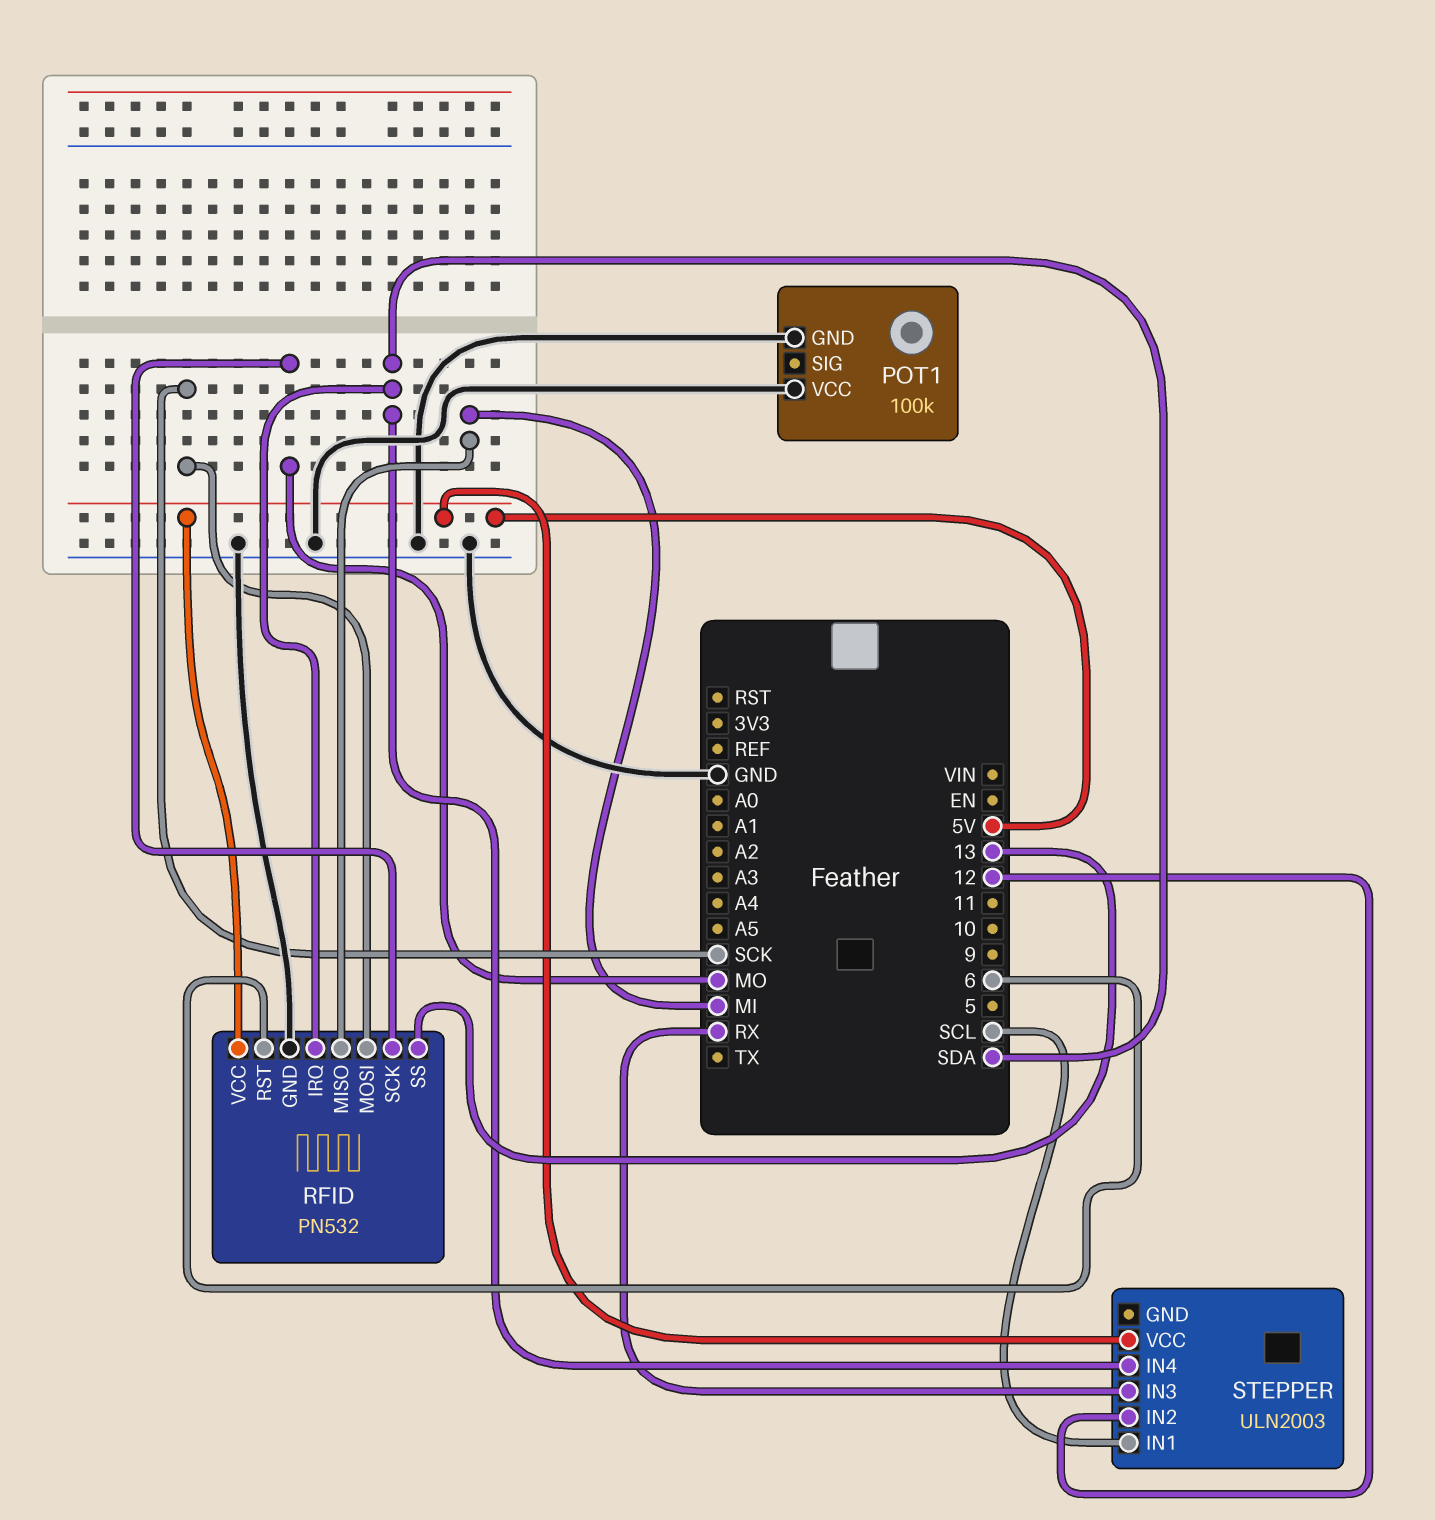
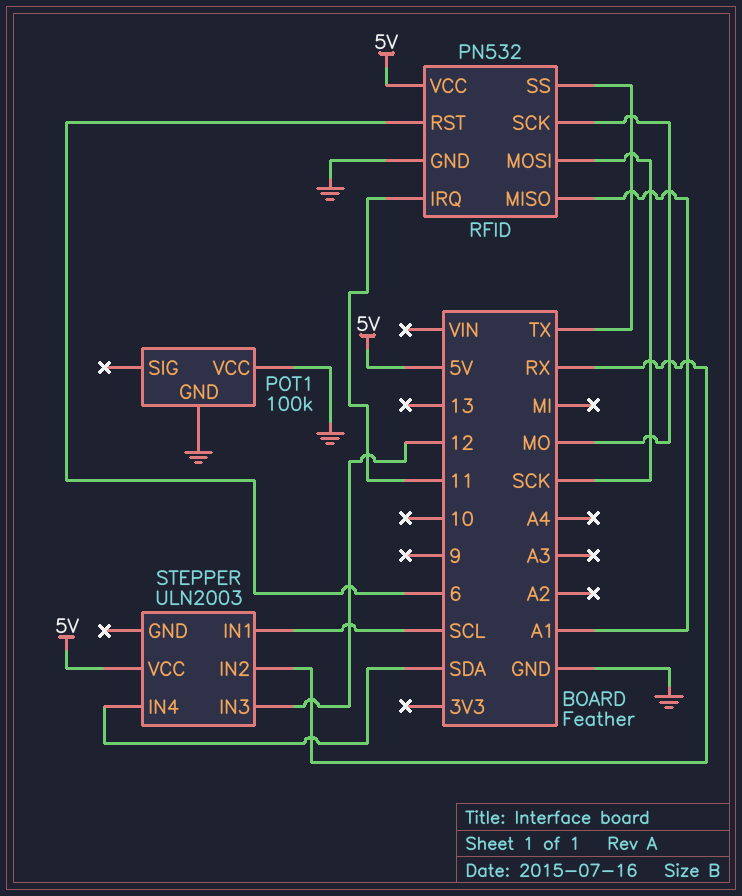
RFID pin IRQ: SDA -> 11
RFID pin MISO: MI -> A1
RFID pin SS: 13 -> TX
STEPPER pin IN2: 12 -> RX
STEPPER pin IN3: RX -> 12

